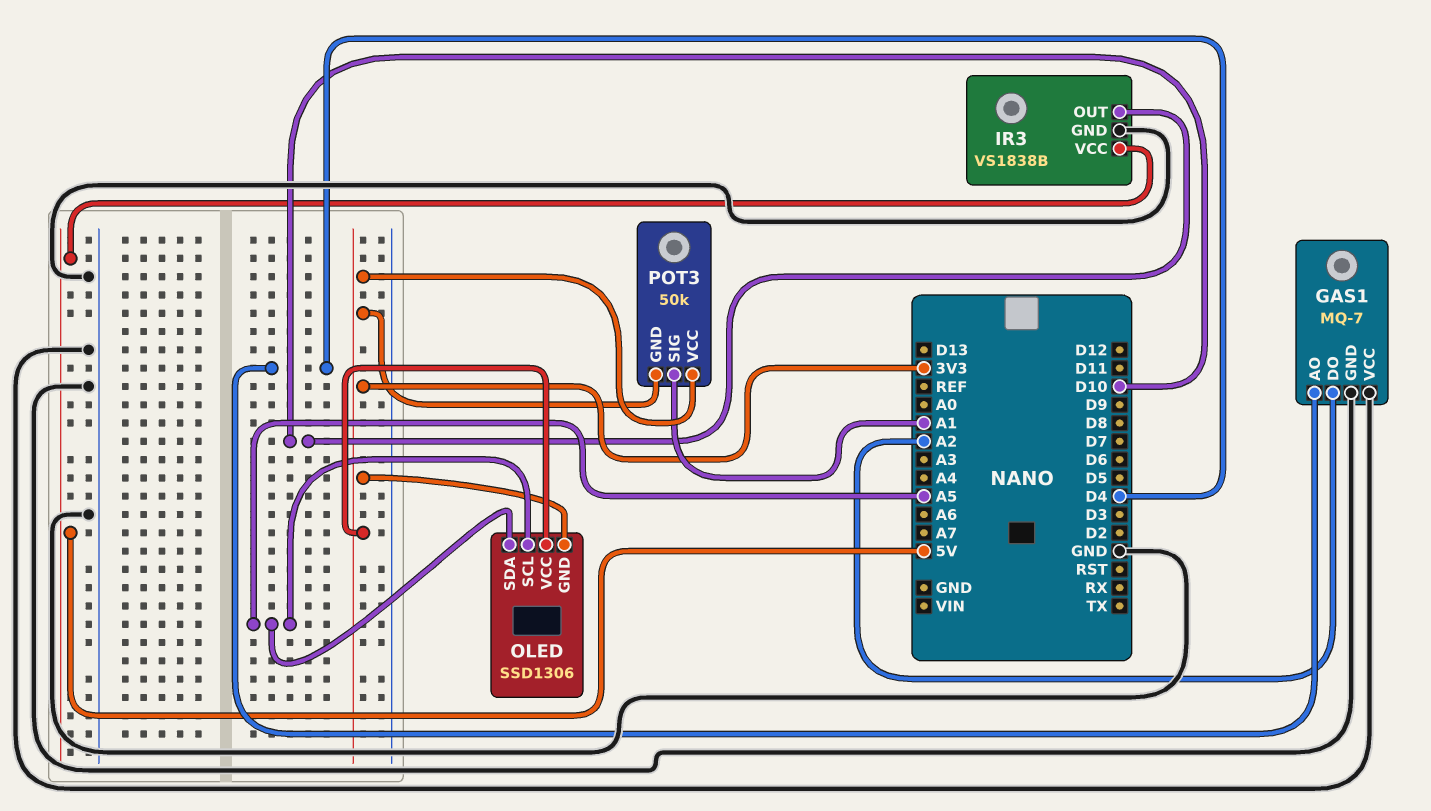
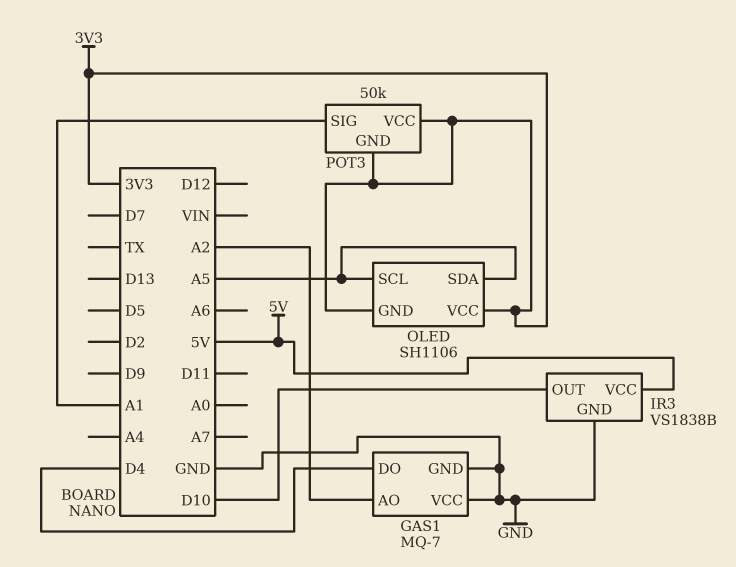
GAS1 pin AO: D4 -> A2
GAS1 pin DO: A2 -> D4
OLED: SSD1306 -> SH1106

